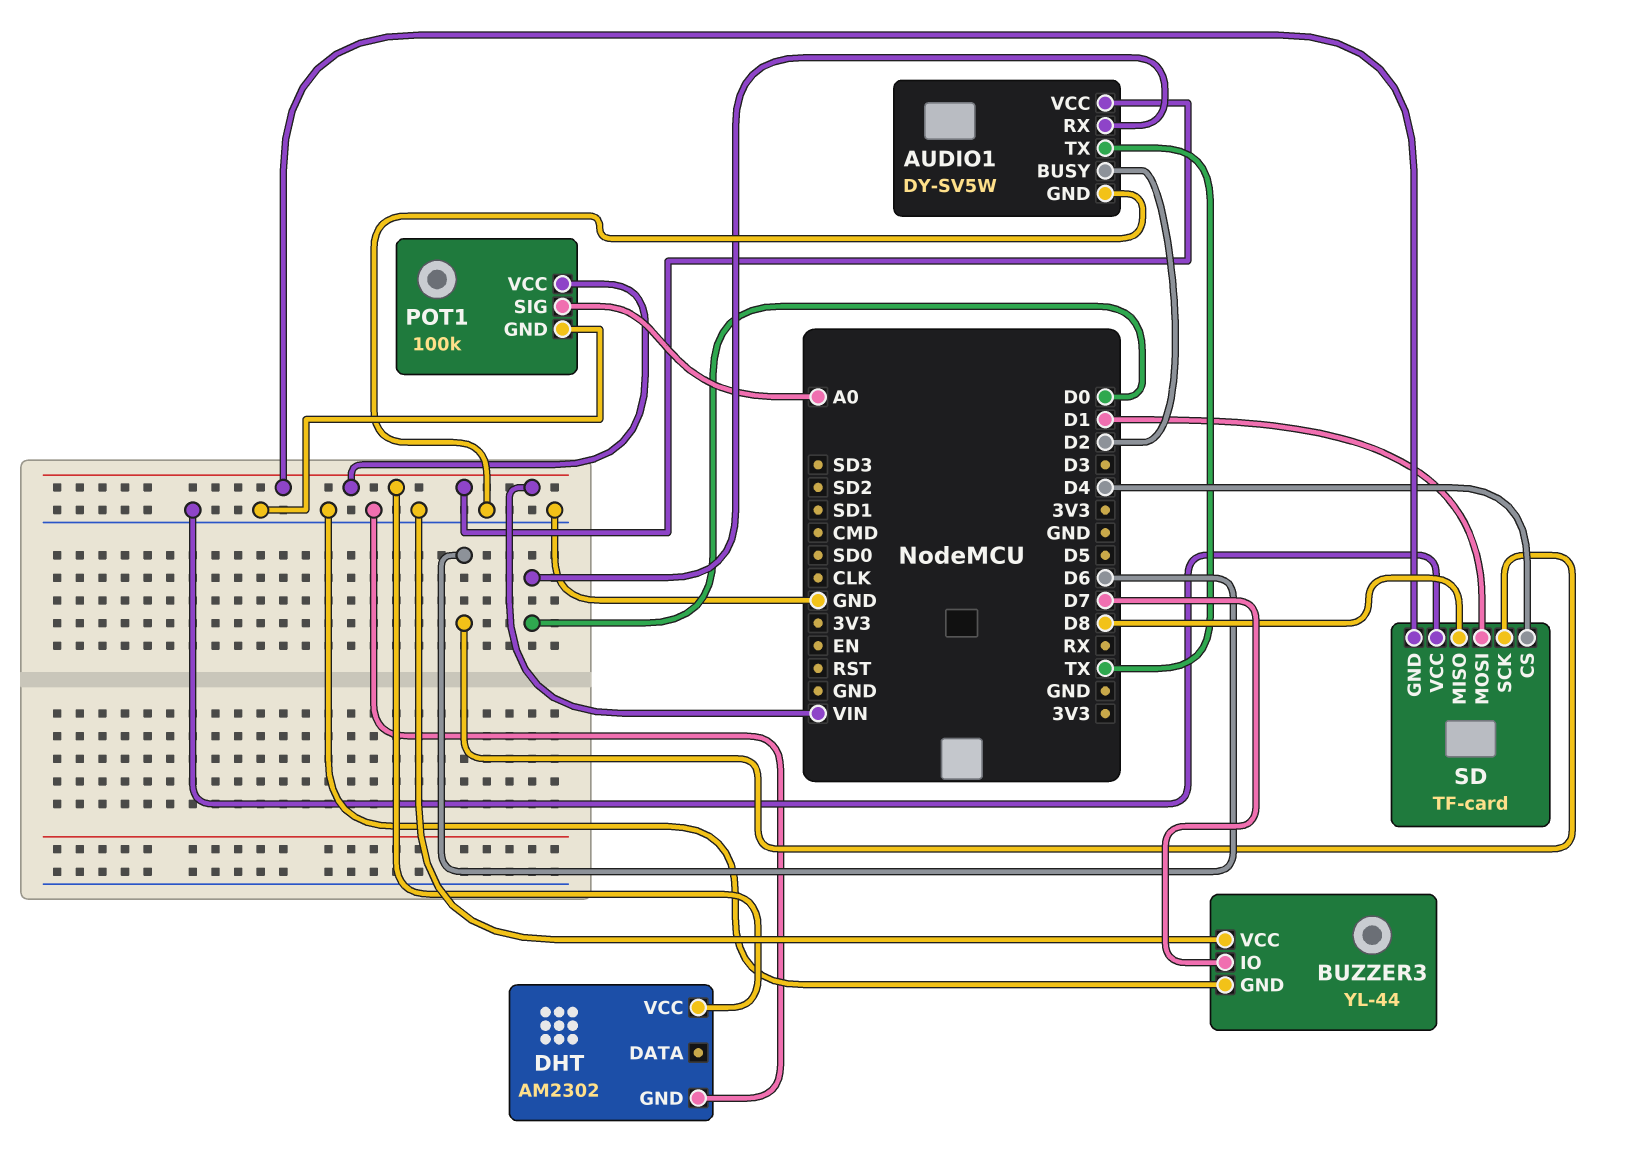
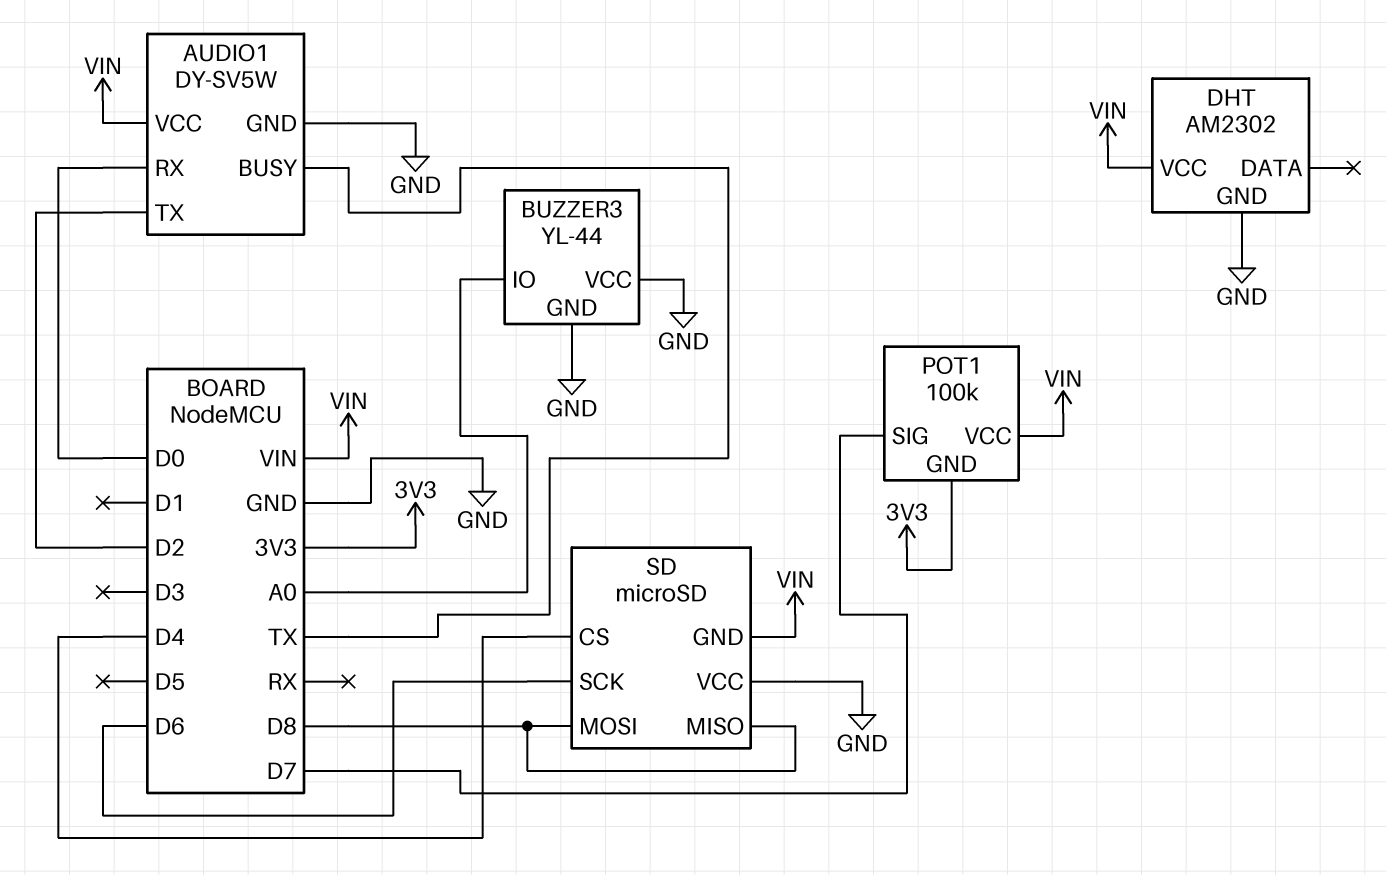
AUDIO1 pin BUSY: D2 -> TX
AUDIO1 pin TX: TX -> D2
BUZZER3 pin IO: D7 -> A0
POT1 pin GND: GND -> 3V3
POT1 pin SIG: A0 -> D7
SD: TF-card -> microSD
SD pin MOSI: D1 -> D8

